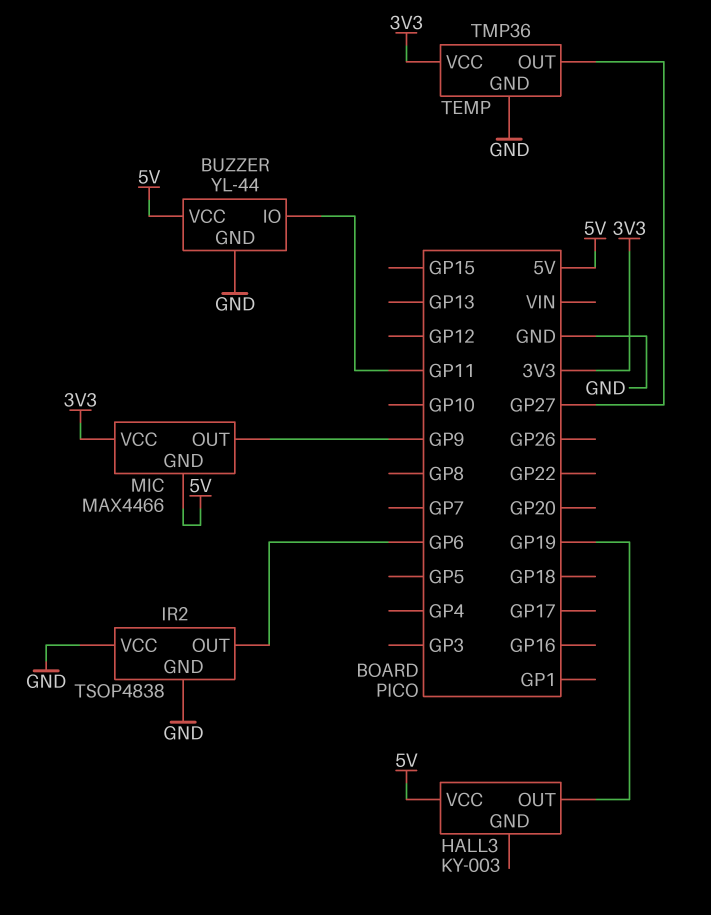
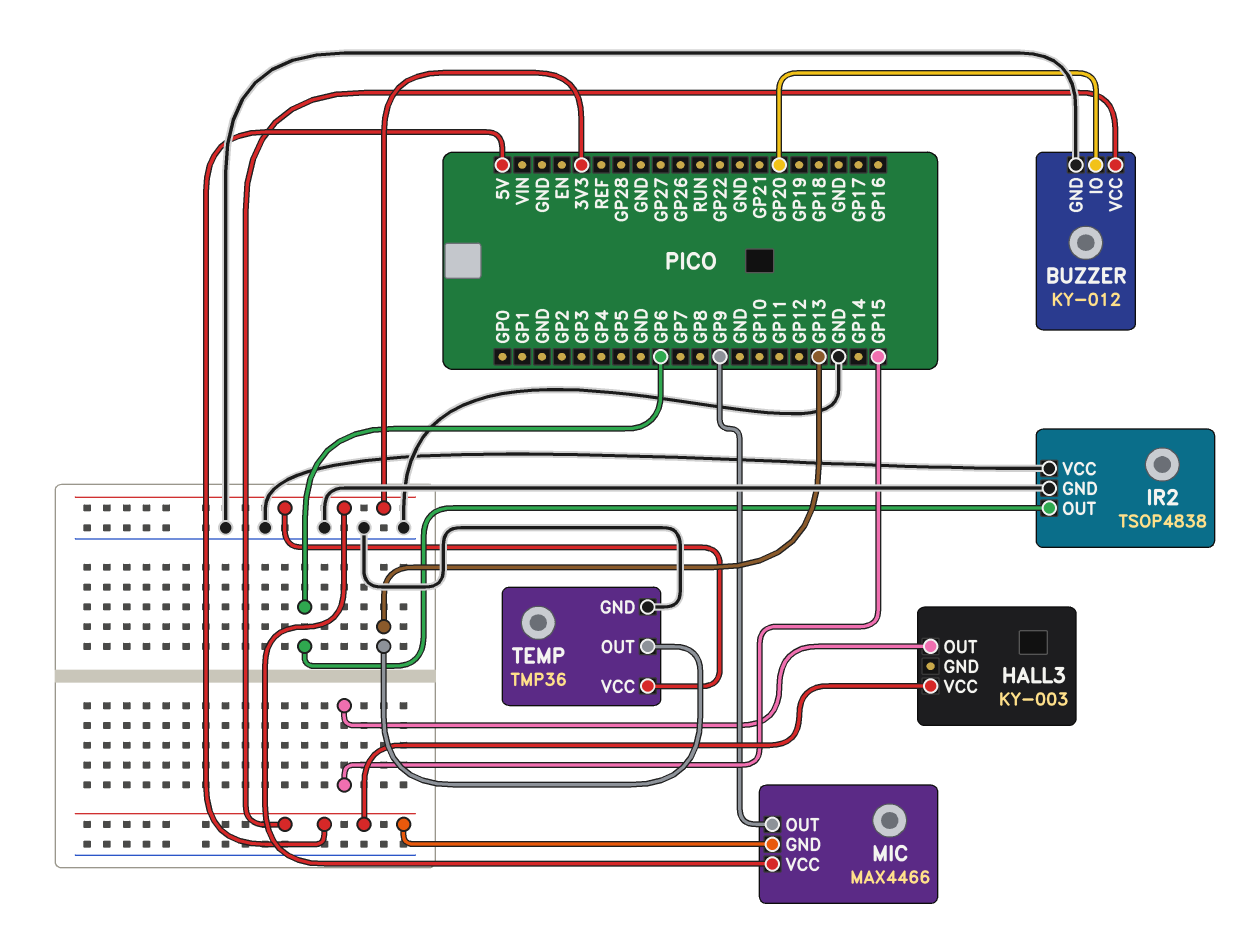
BUZZER: YL-44 -> KY-012
BUZZER pin IO: GP11 -> GP20
HALL3 pin OUT: GP19 -> GP15
TEMP pin OUT: GP27 -> GP13

